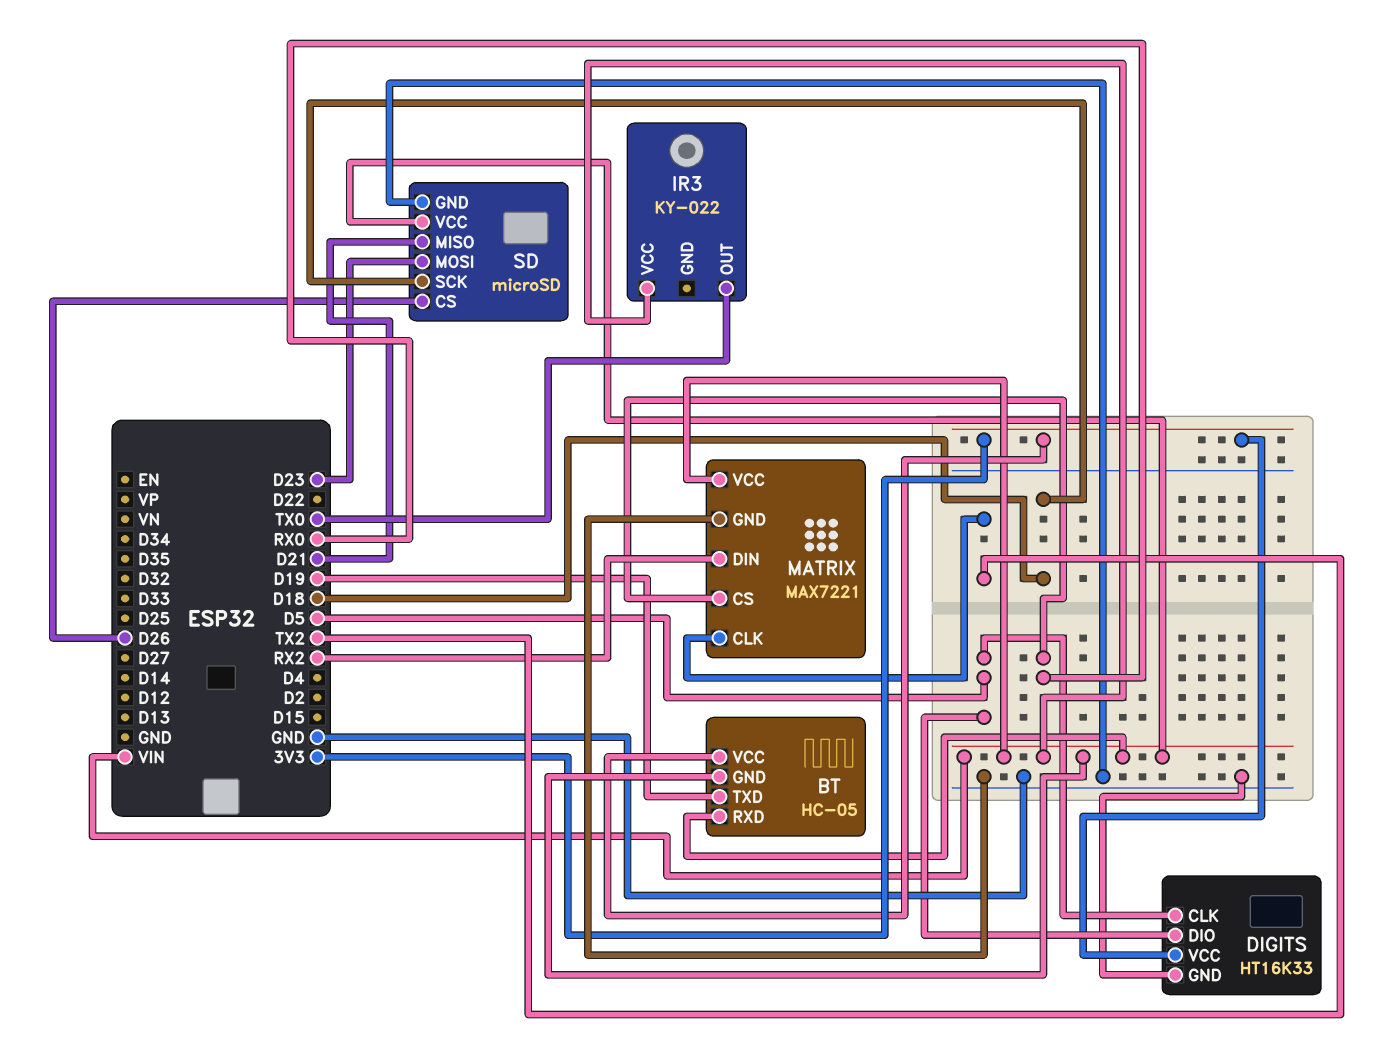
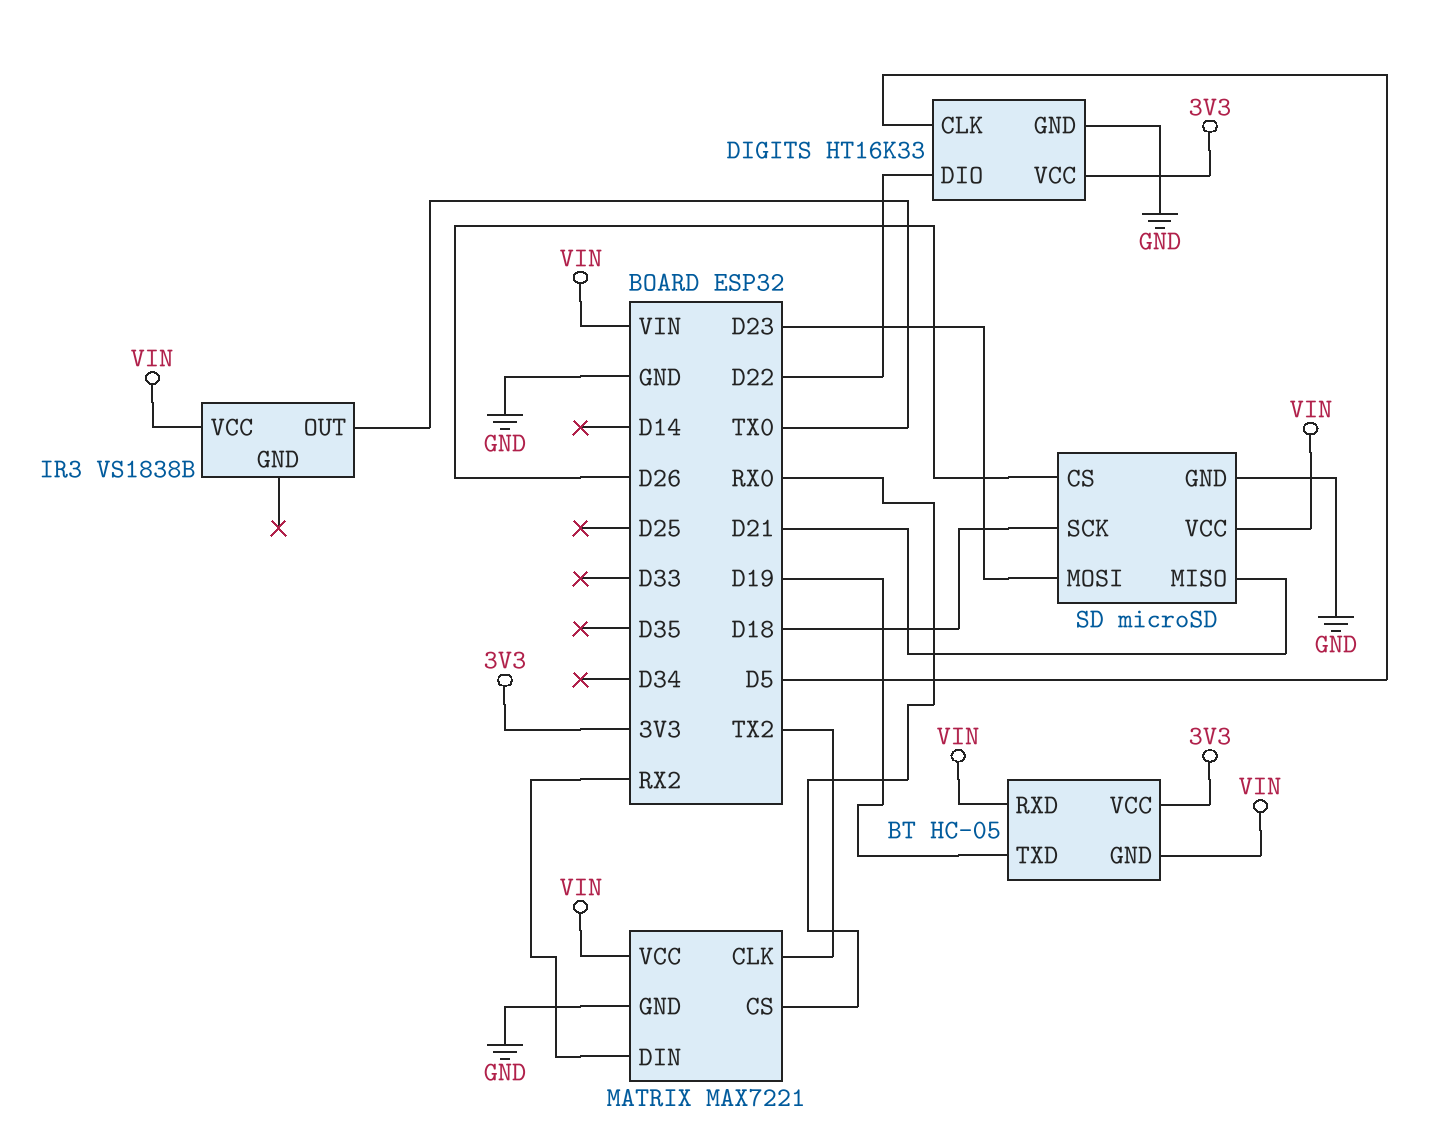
DIGITS pin DIO: D5 -> D22
IR3: KY-022 -> VS1838B

